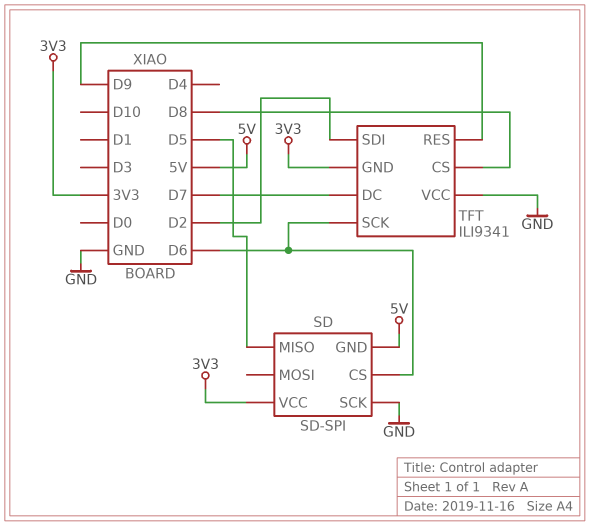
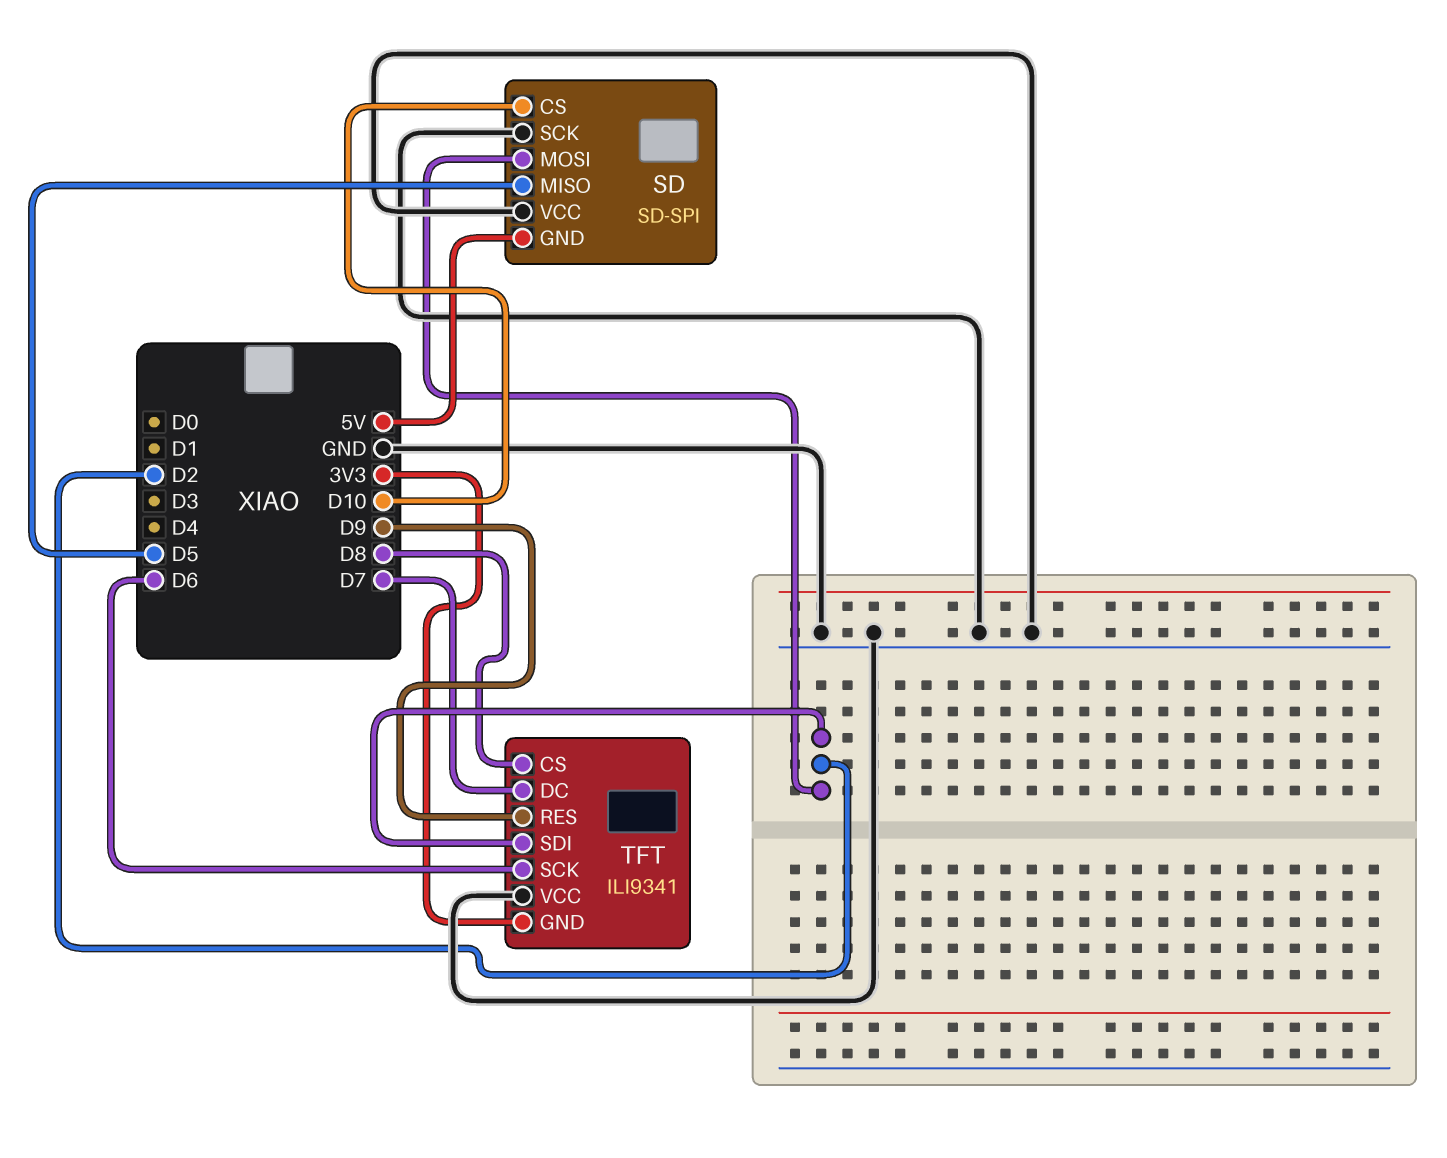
SD pin CS: D6 -> D10
SD pin MOSI: none -> D2
SD pin VCC: 3V3 -> GND

